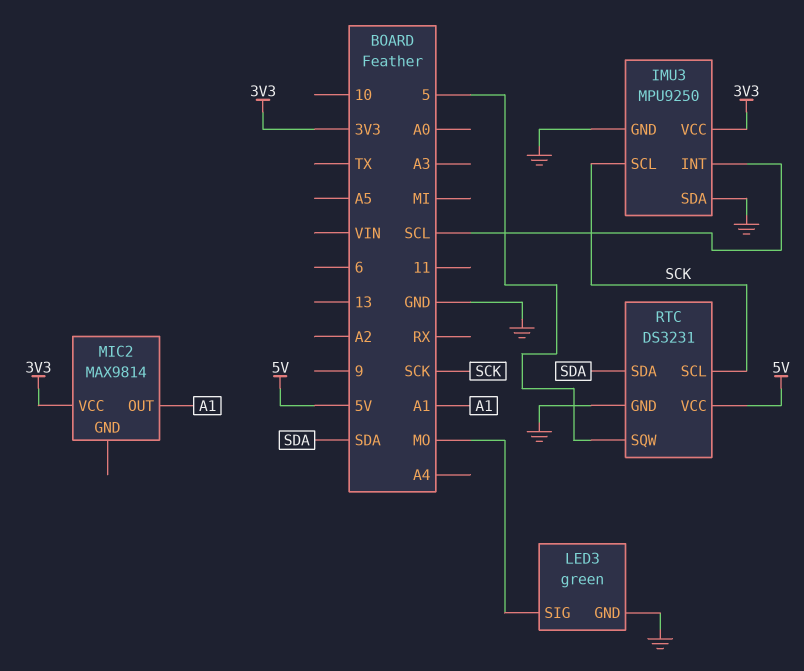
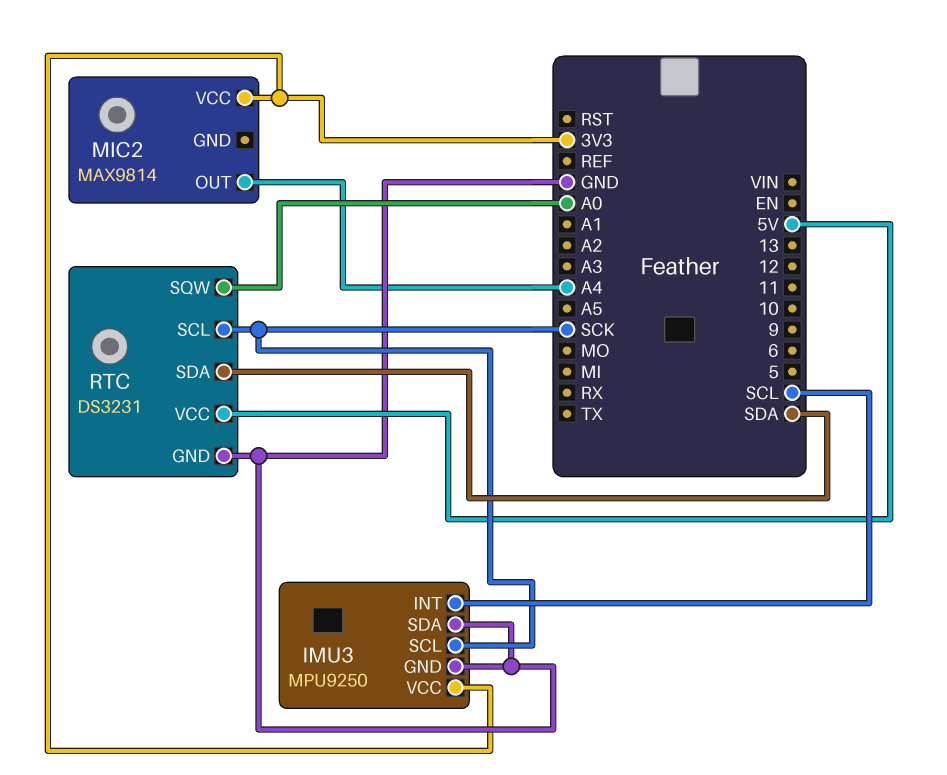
LED3: green -> none
LED3 pin GND: GND -> none
LED3 pin SIG: MO -> none
MIC2 pin OUT: A1 -> A4
RTC pin SQW: 5 -> A0

